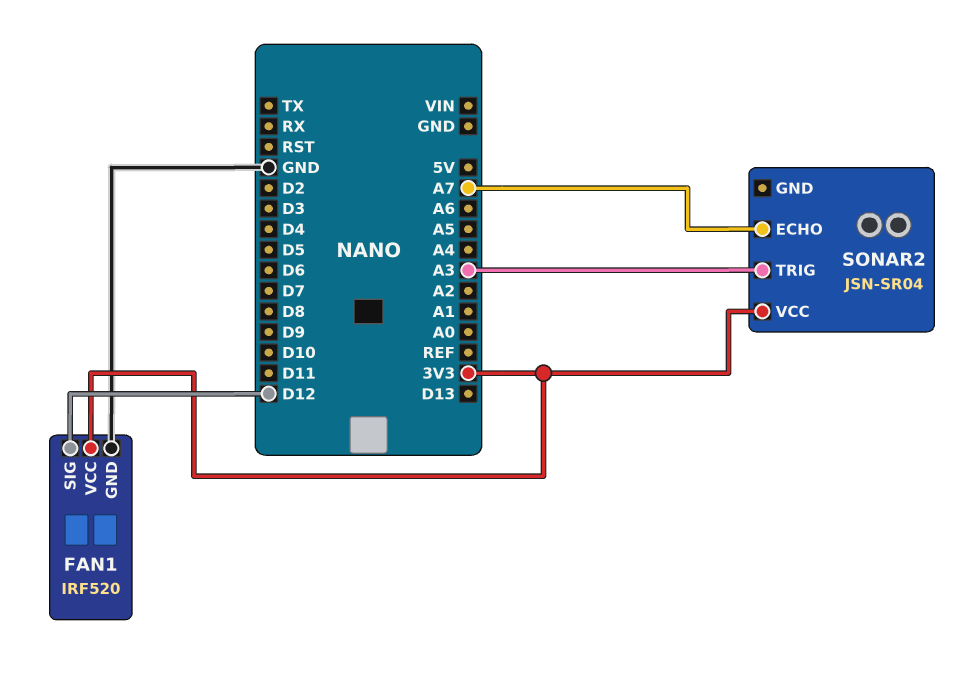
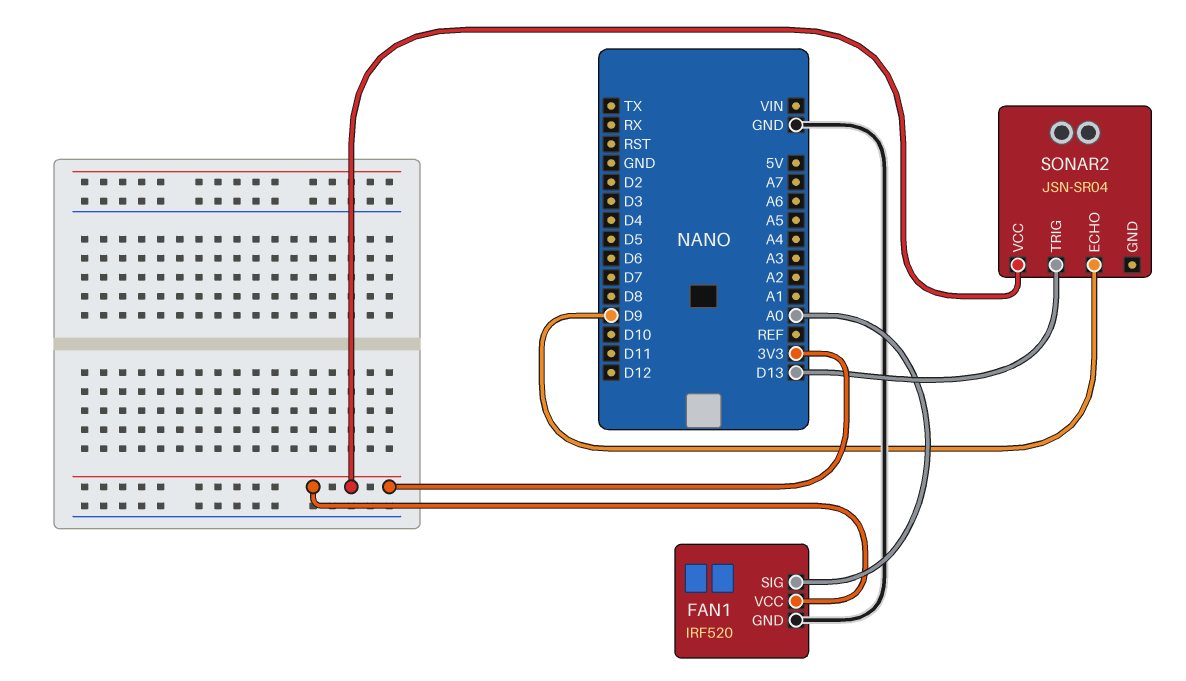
FAN1 pin SIG: D12 -> A0
SONAR2 pin ECHO: A7 -> D9
SONAR2 pin TRIG: A3 -> D13

